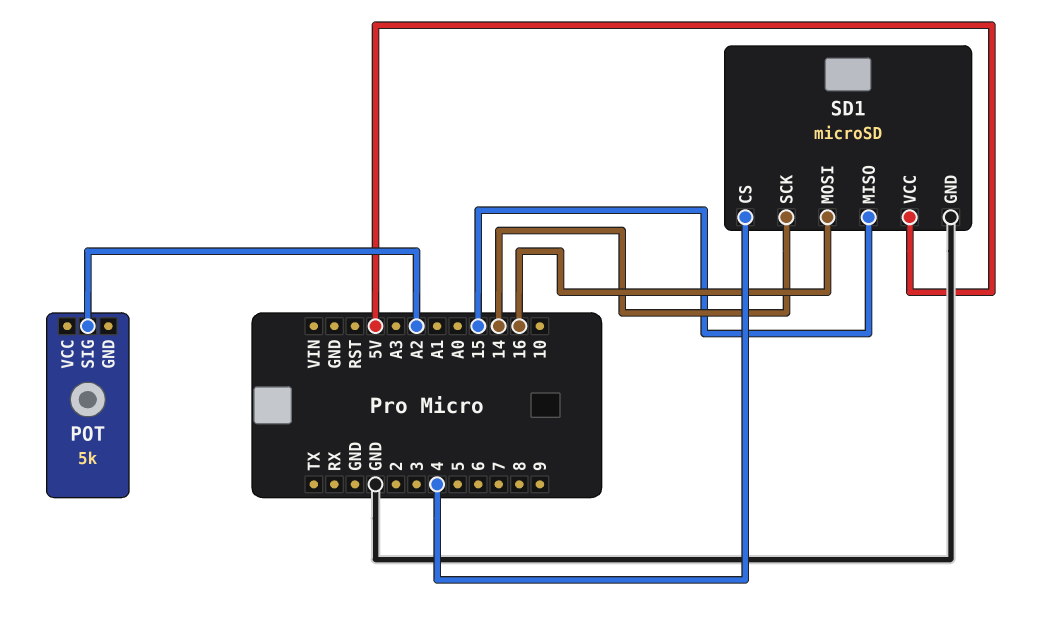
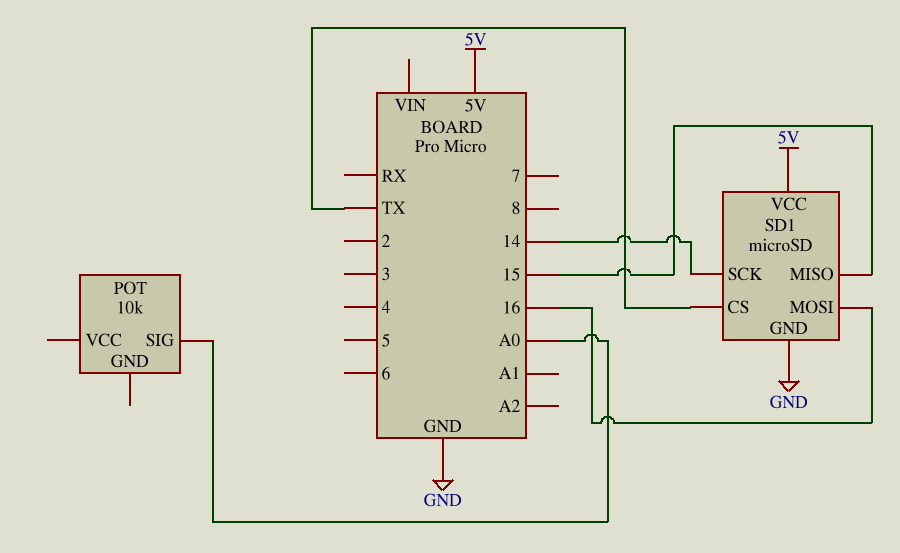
POT: 5k -> 10k
POT pin SIG: A2 -> A0
SD1 pin CS: 4 -> TX

